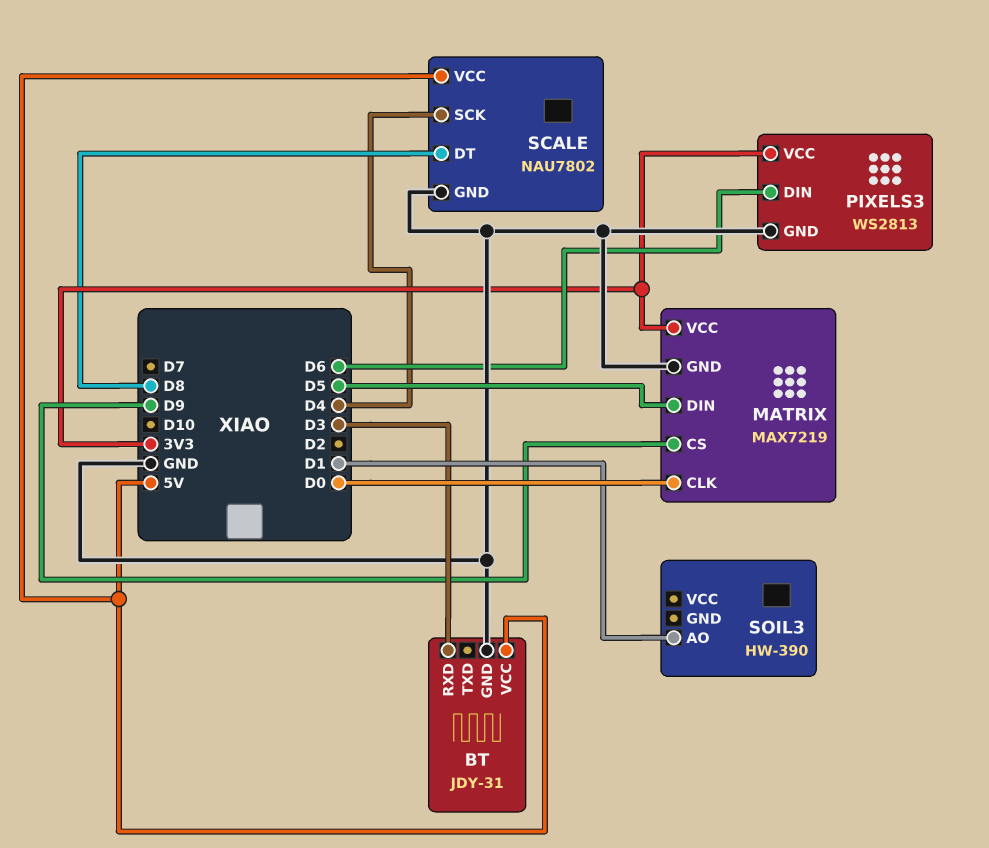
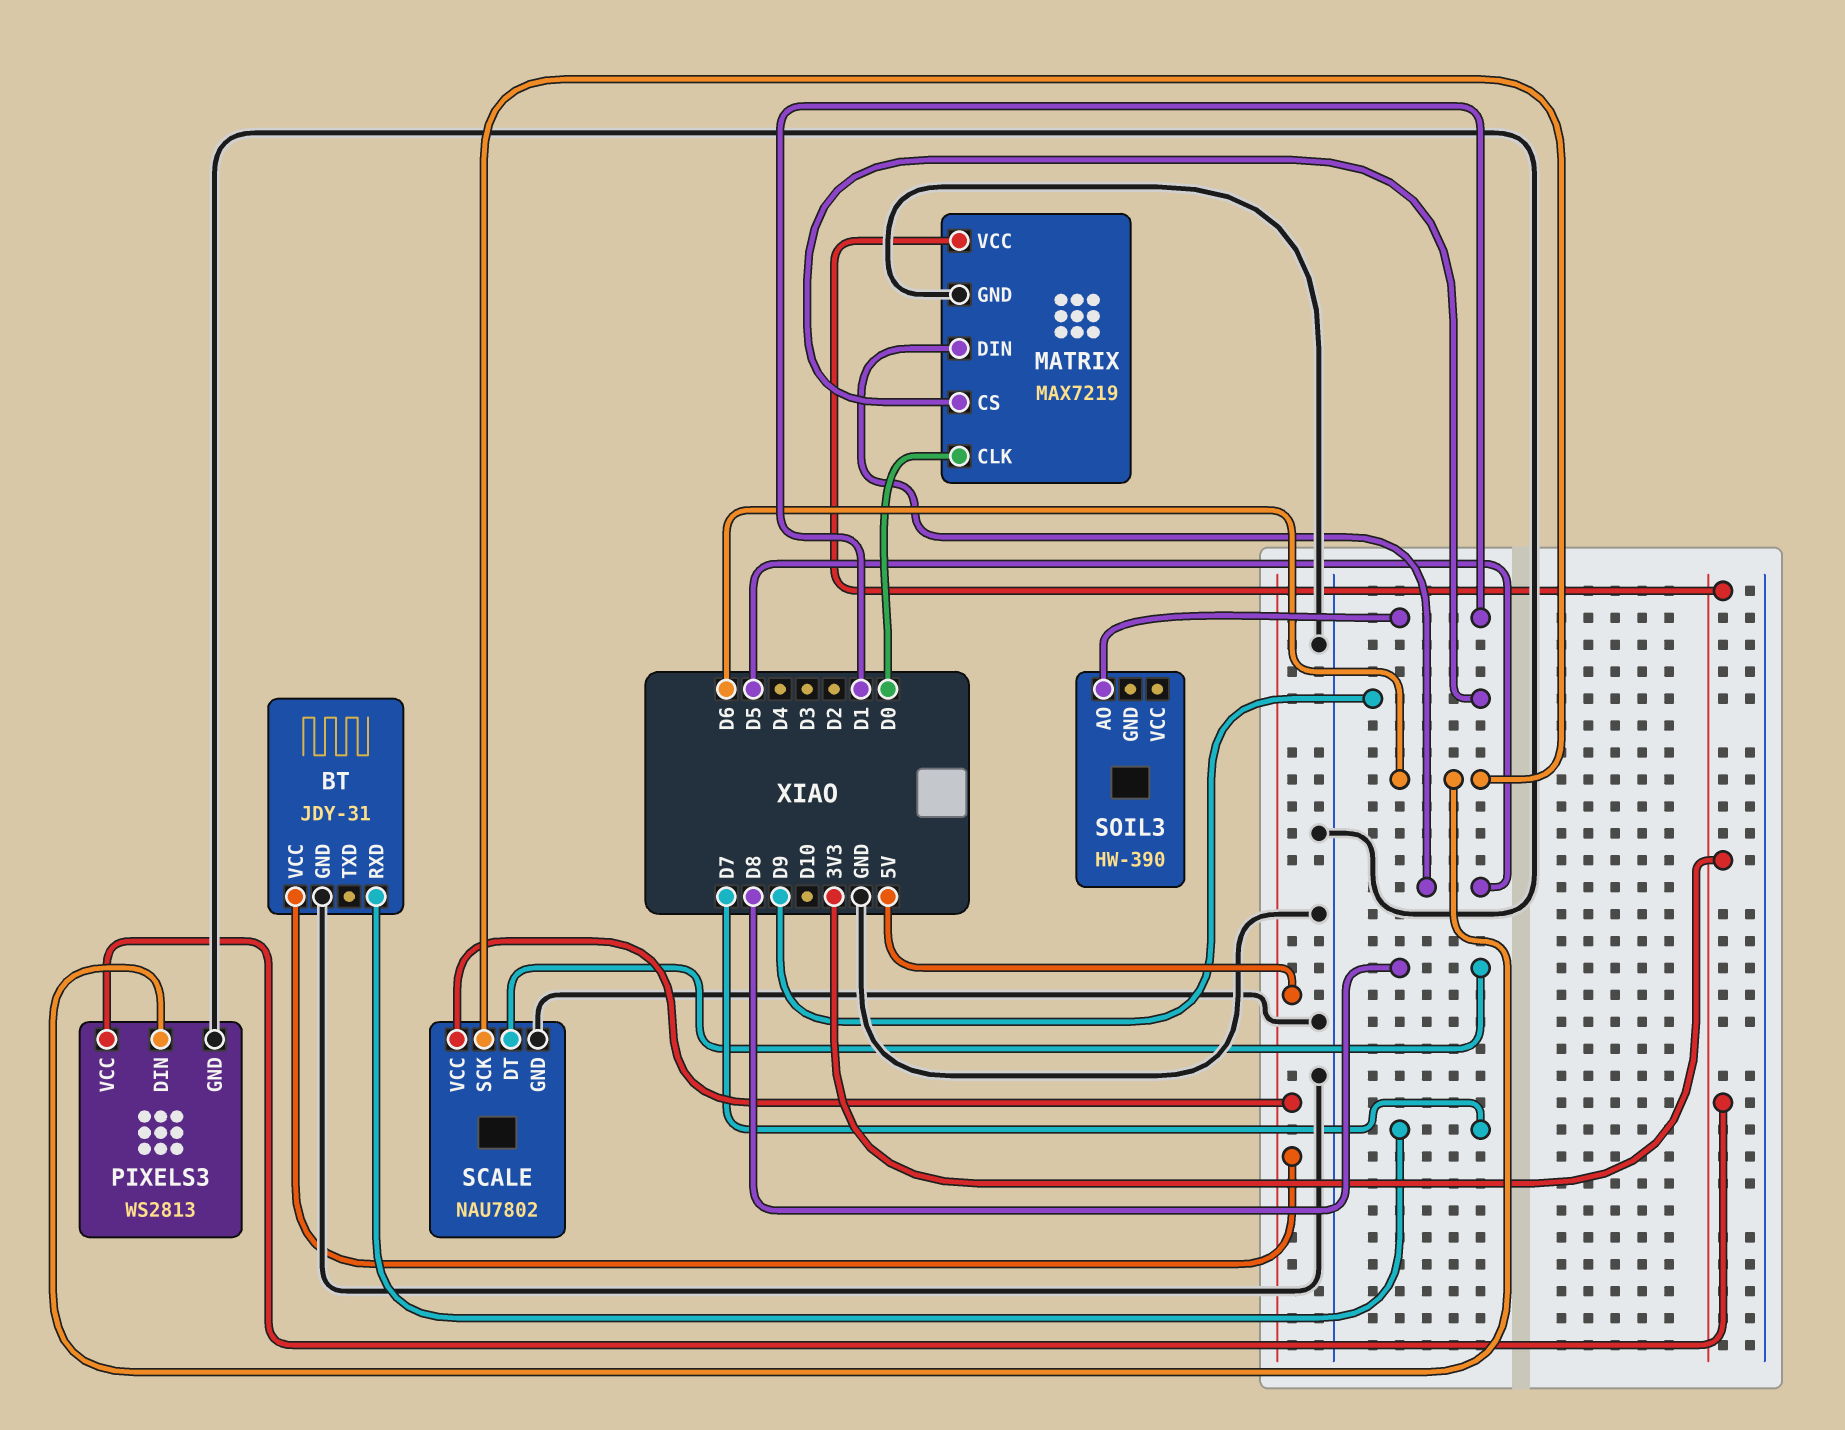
BT pin RXD: D3 -> D7
SCALE pin SCK: D4 -> D6

